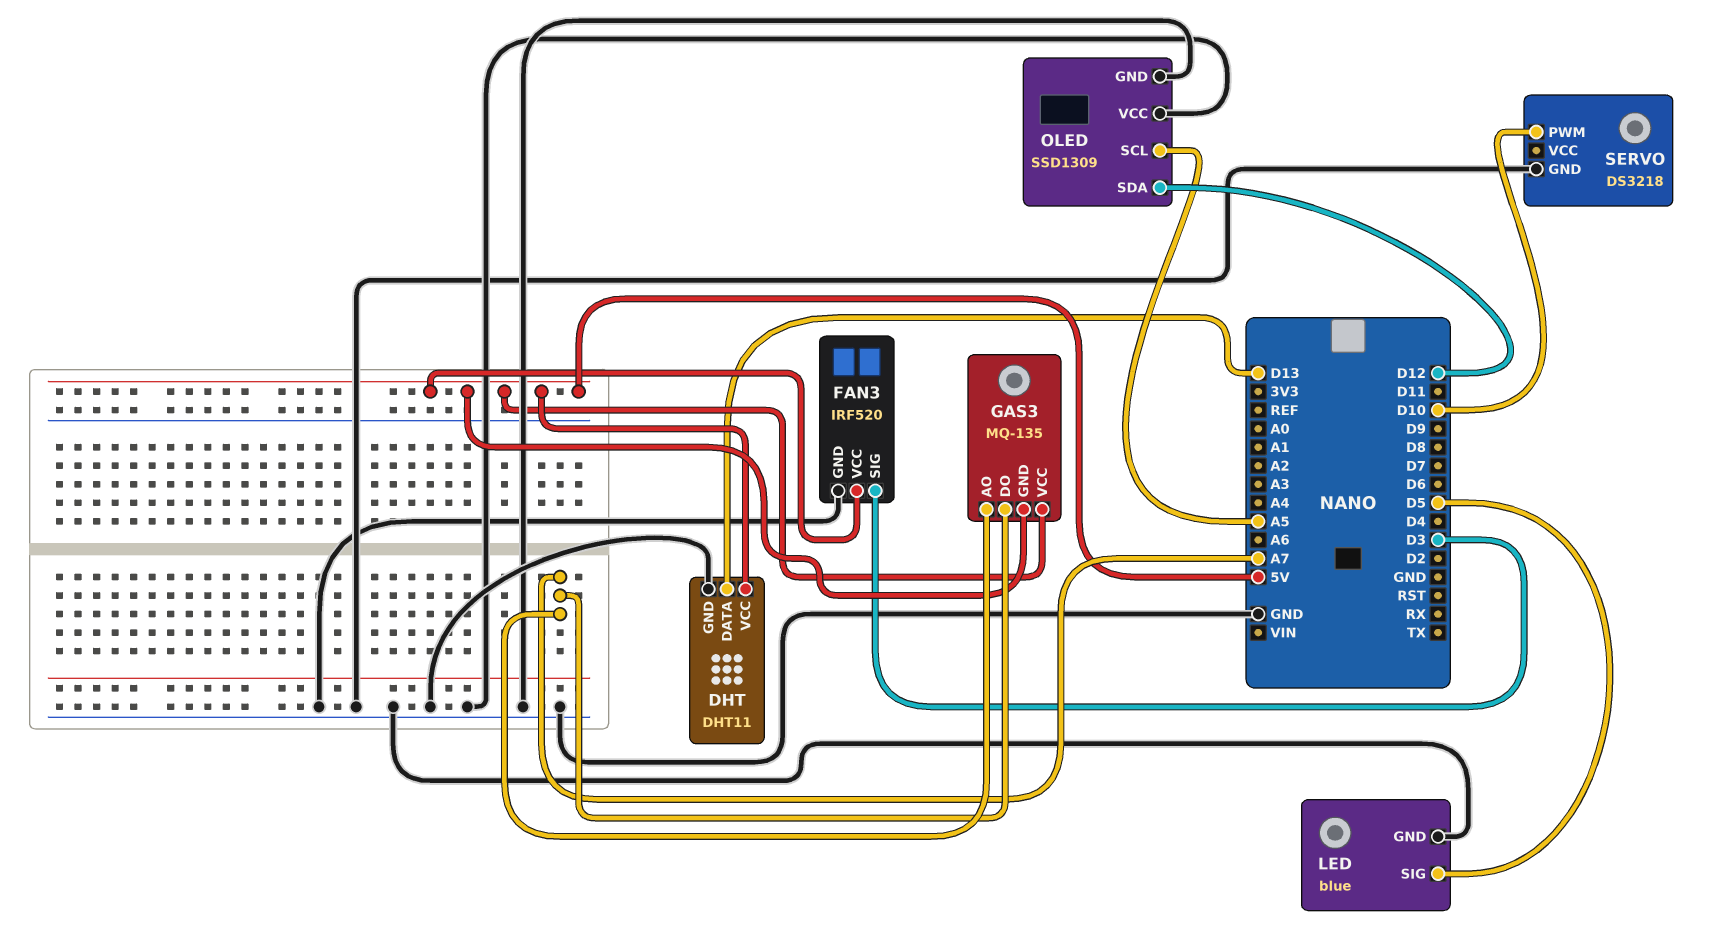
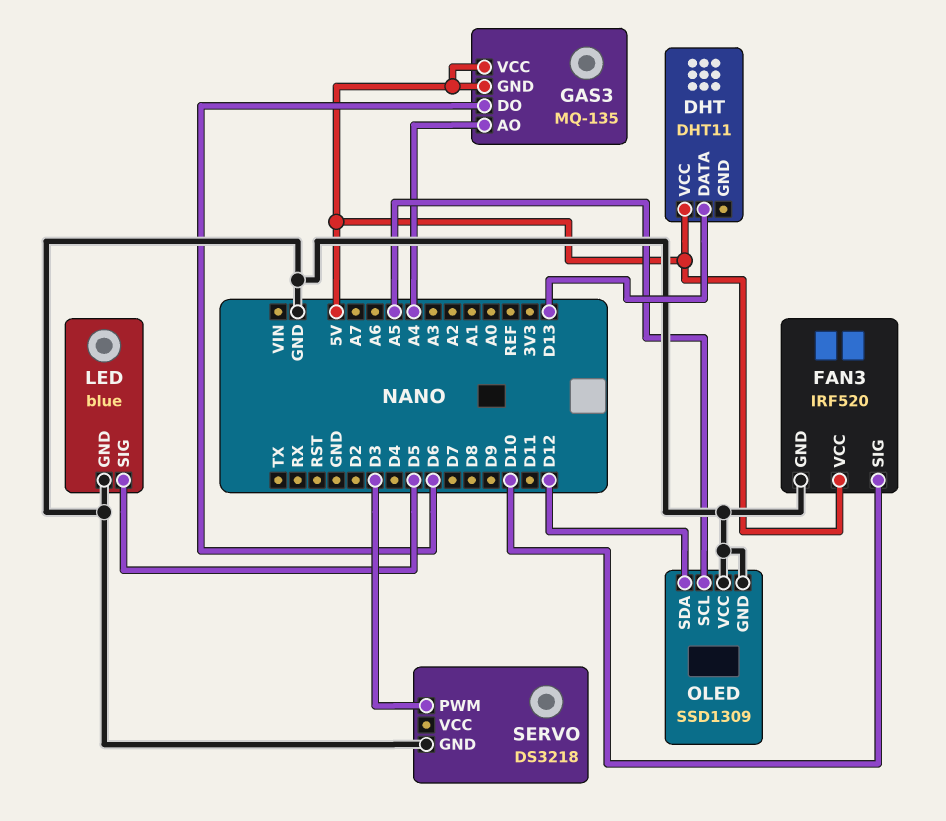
DHT pin GND: GND -> none
FAN3 pin SIG: D3 -> D10
GAS3 pin AO: A7 -> A4
GAS3 pin DO: A7 -> D6
SERVO pin PWM: D10 -> D3

